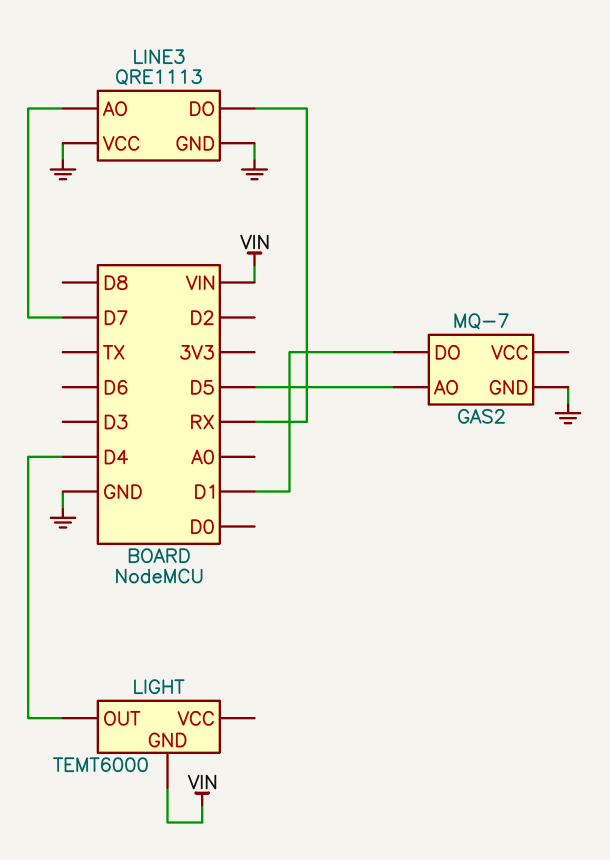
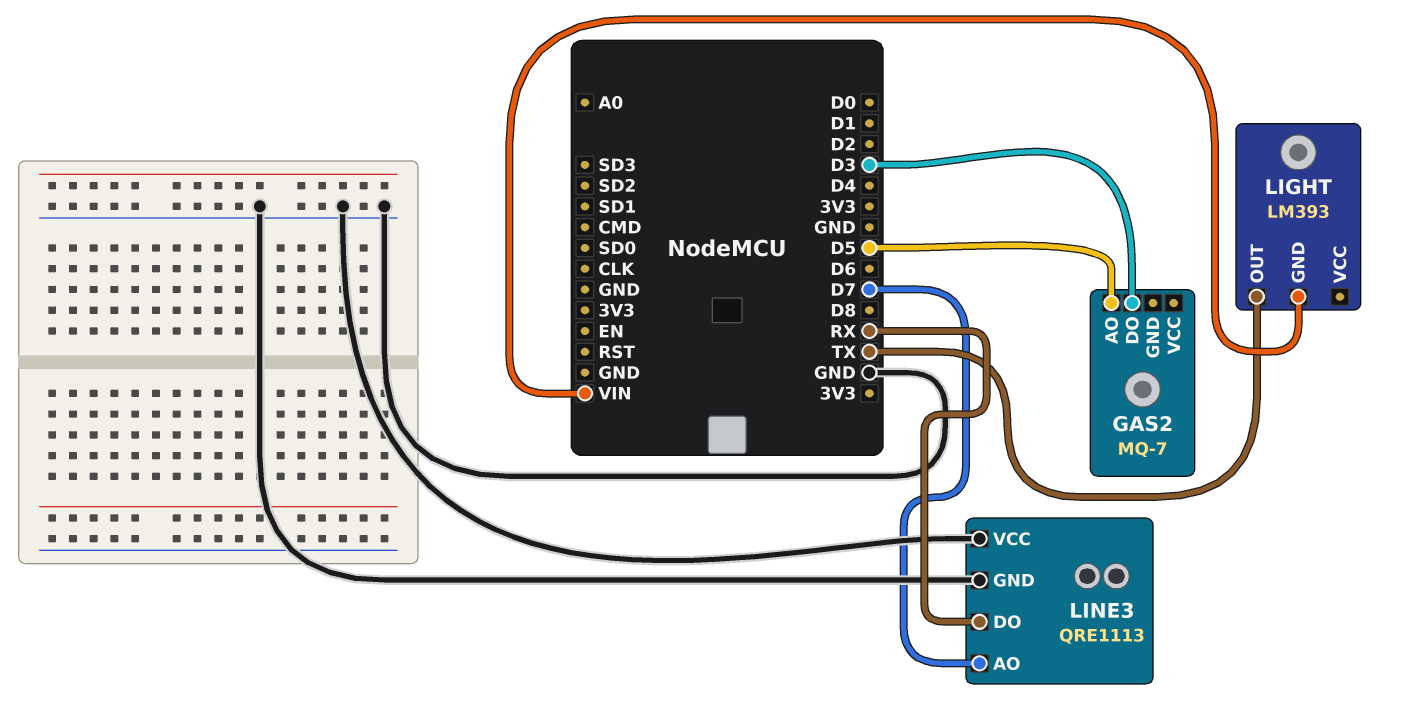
GAS2 pin DO: D1 -> D3
GAS2 pin GND: GND -> none
LIGHT: TEMT6000 -> LM393
LIGHT pin OUT: D4 -> TX

